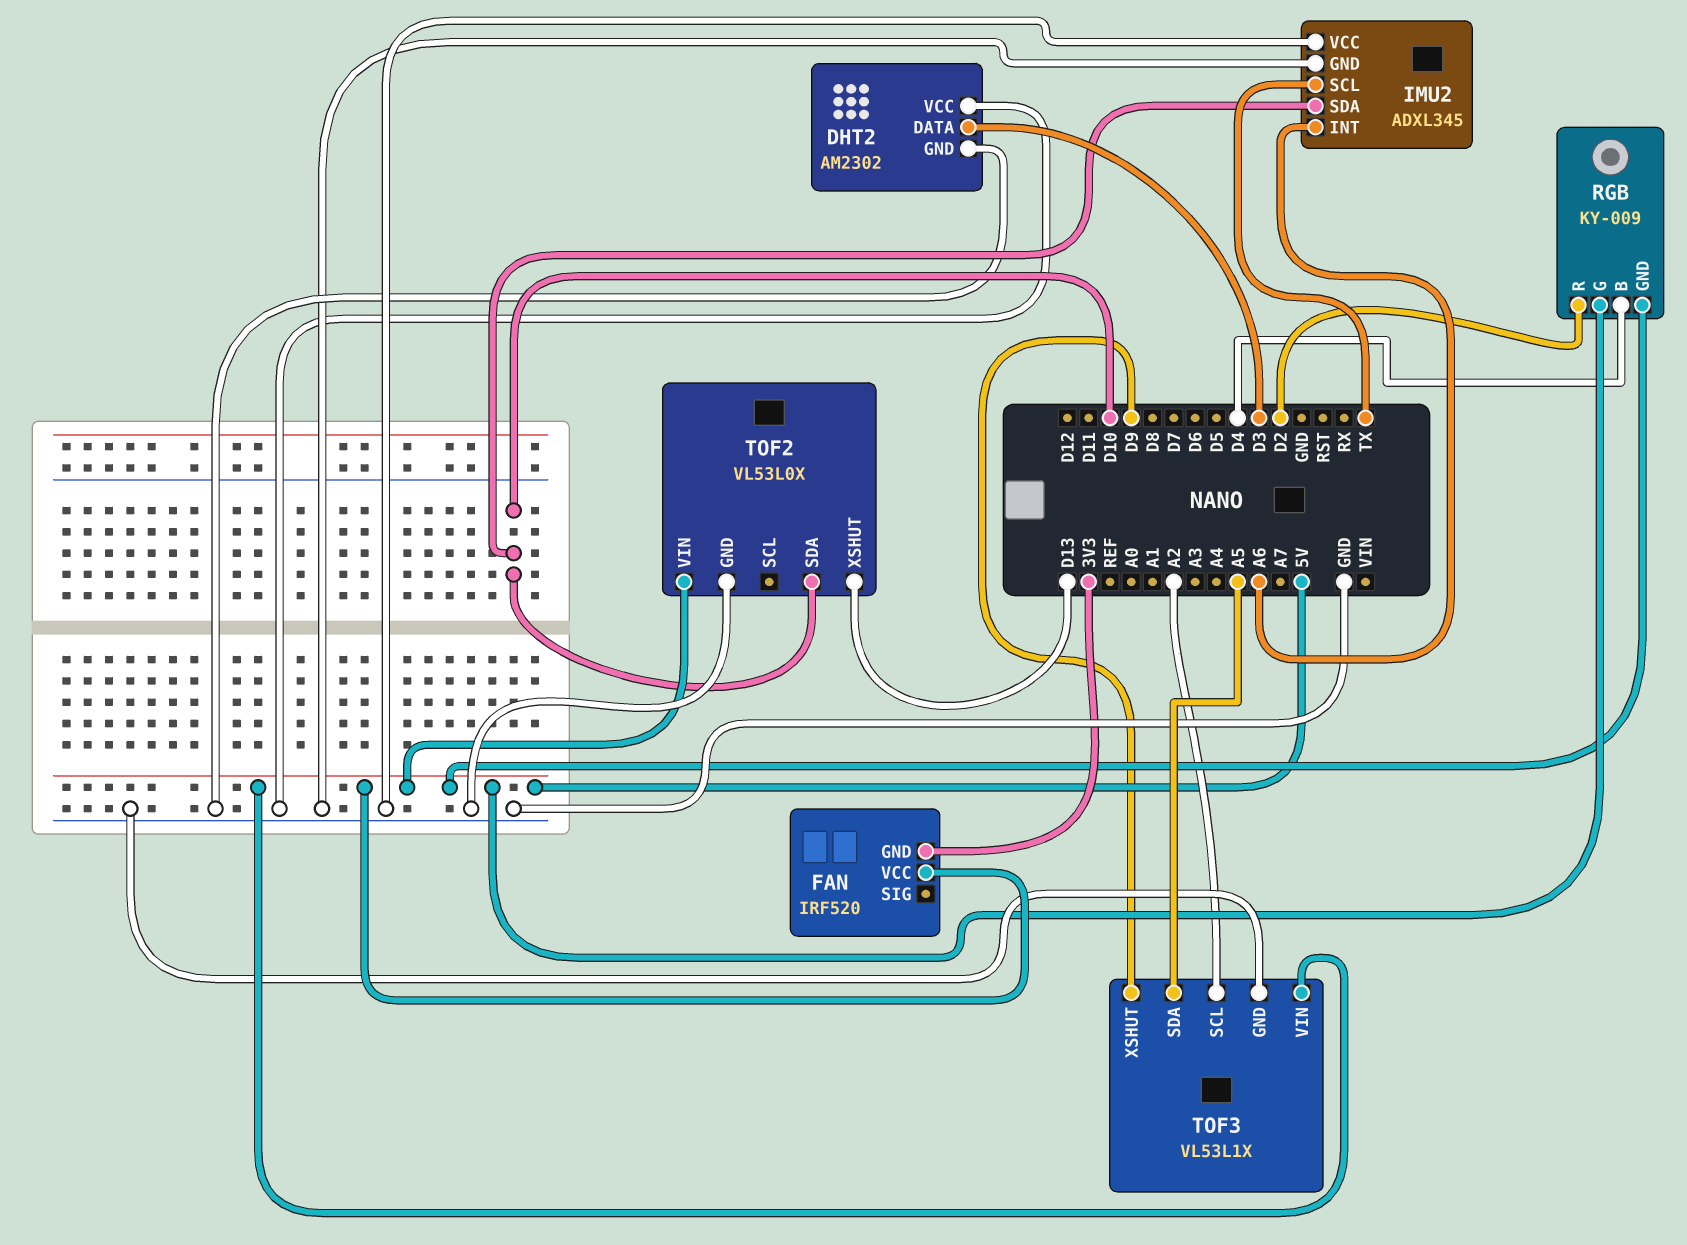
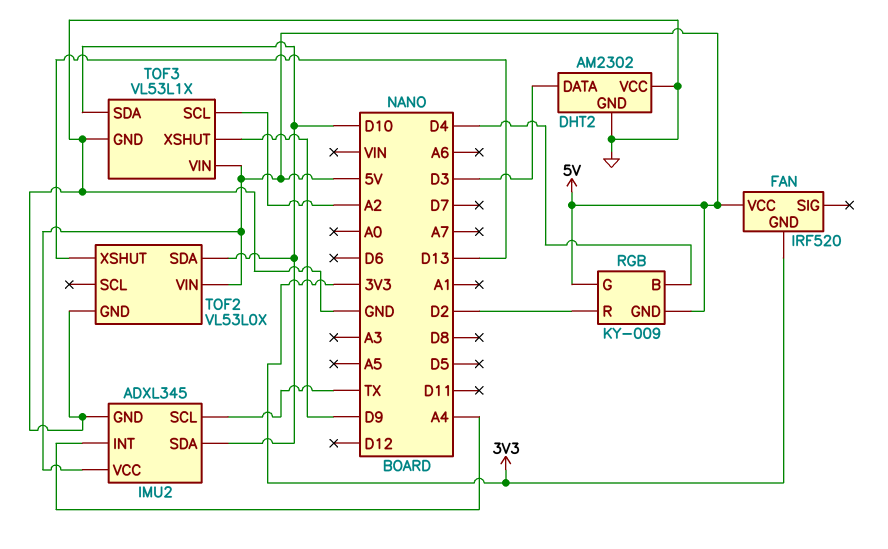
IMU2 pin INT: A6 -> A4
IMU2 pin VCC: GND -> 5V
TOF3 pin SDA: A5 -> D10

